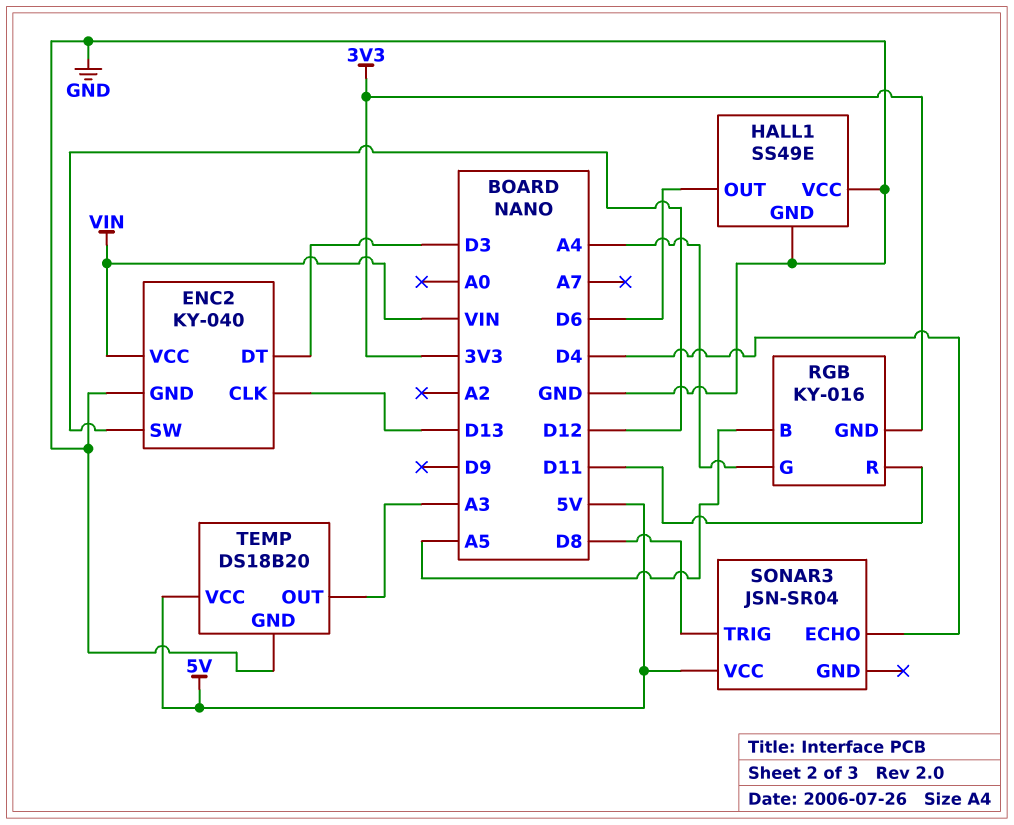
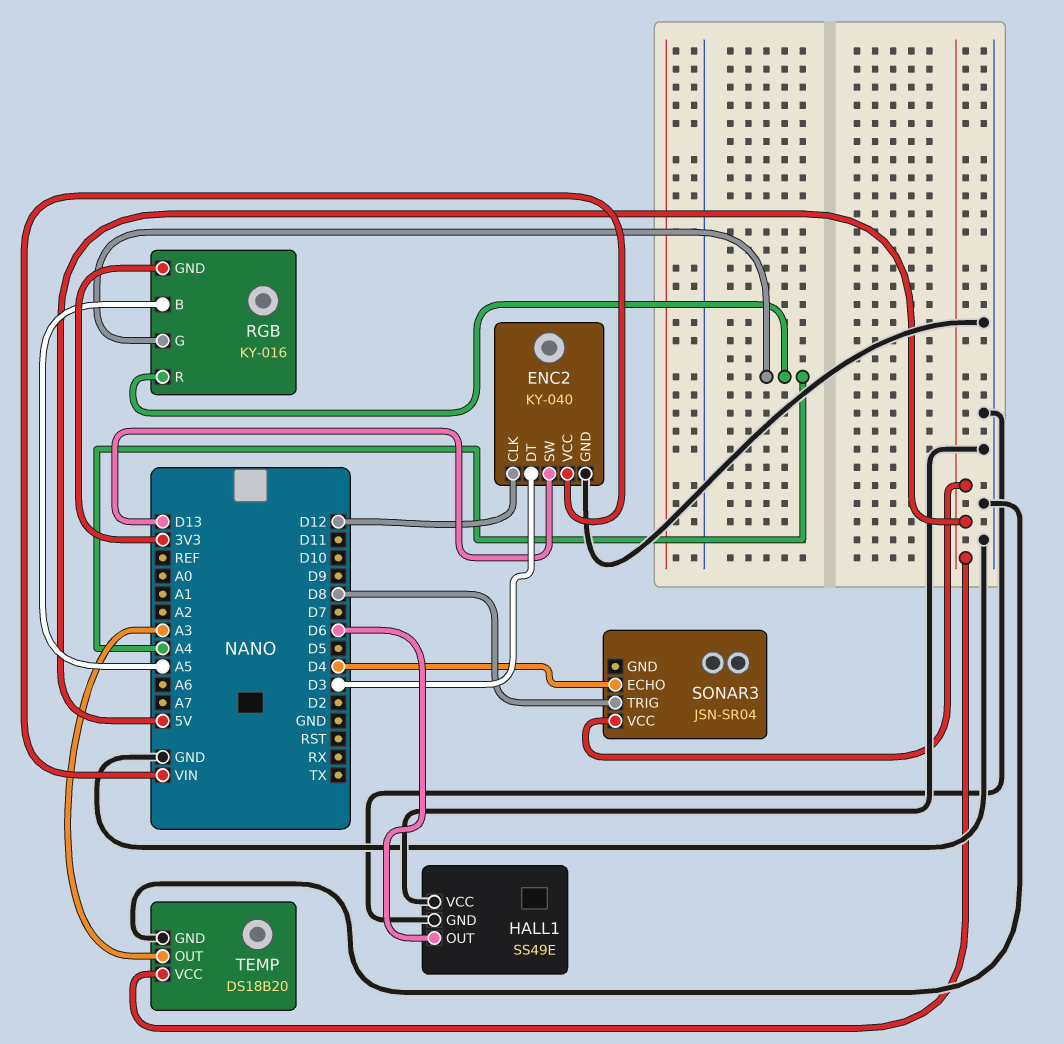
ENC2 pin CLK: D13 -> D12
ENC2 pin SW: D12 -> D13
RGB pin R: D11 -> A4

